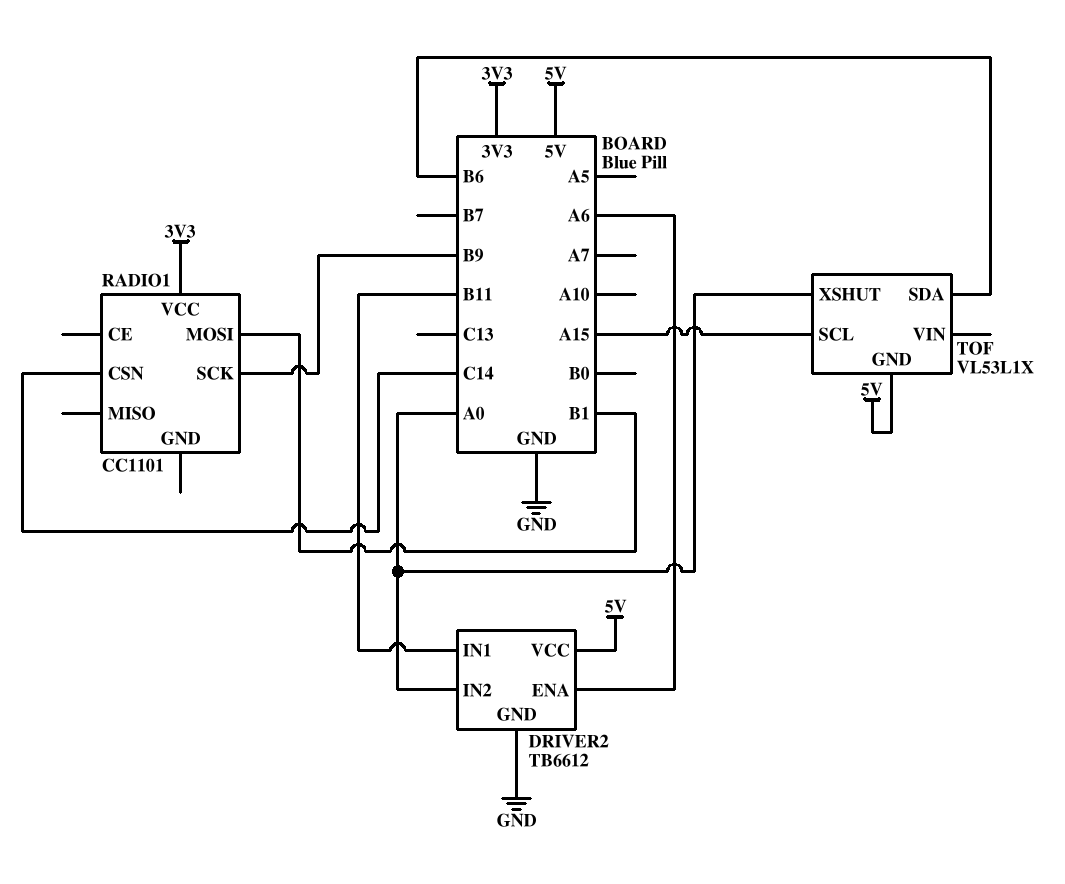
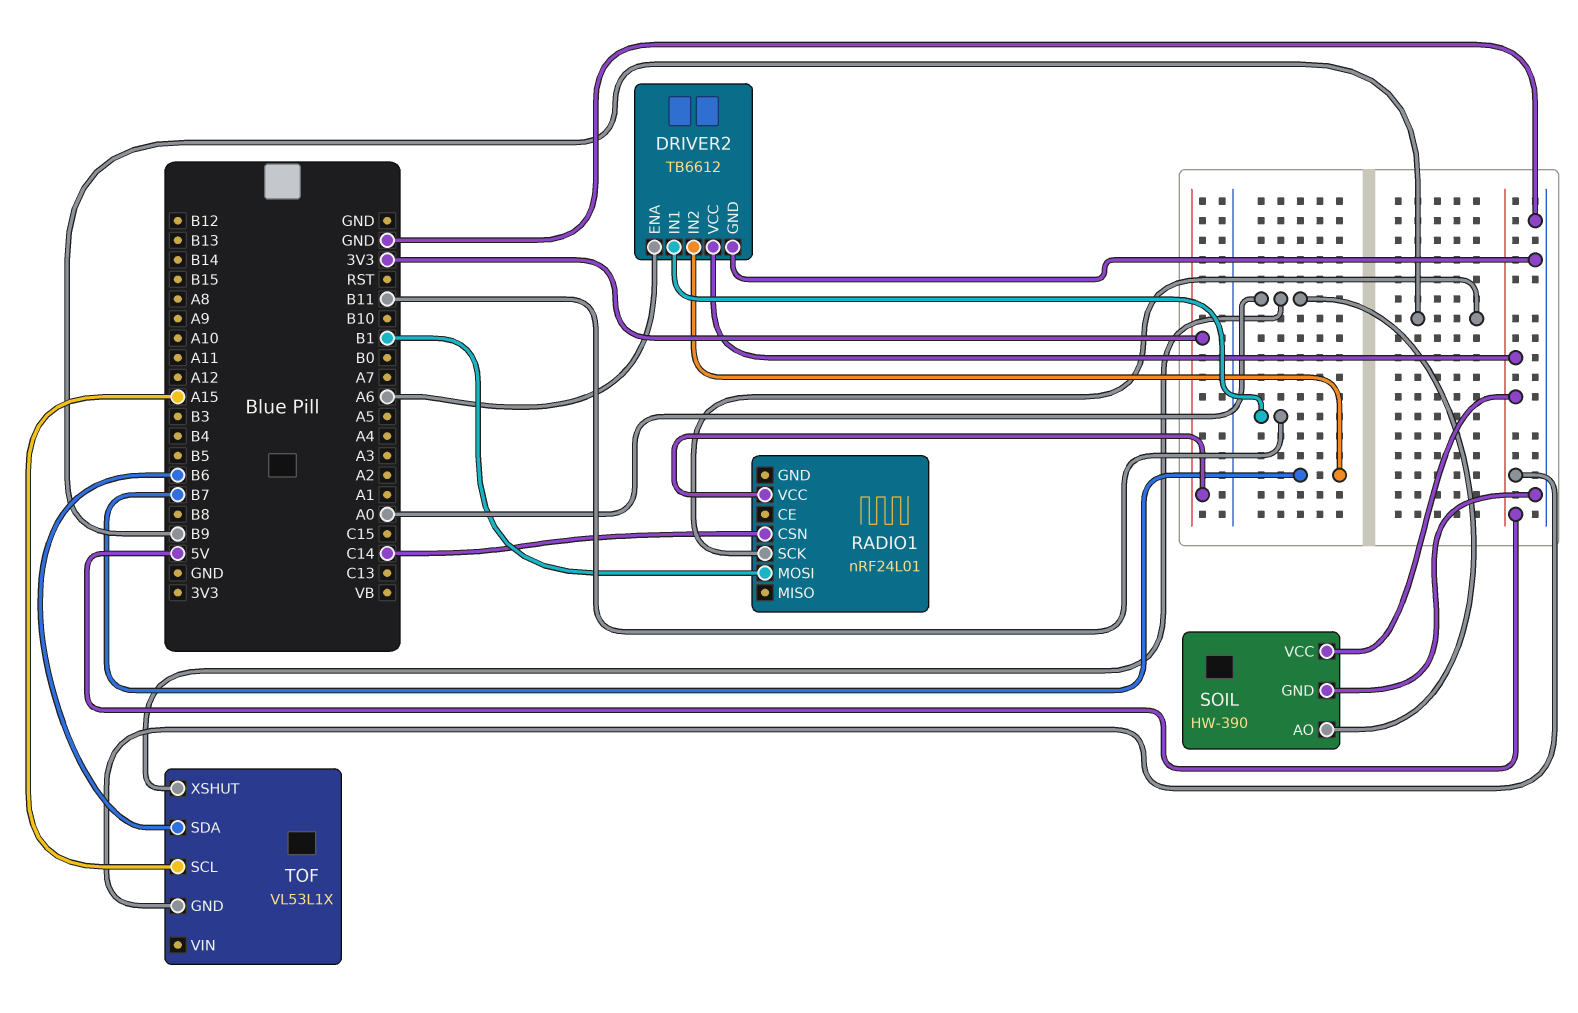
DRIVER2 pin IN2: A0 -> B7
RADIO1: CC1101 -> nRF24L01
SOIL: none -> HW-390
SOIL pin AO: none -> A0
SOIL pin GND: none -> GND
SOIL pin VCC: none -> 5V

